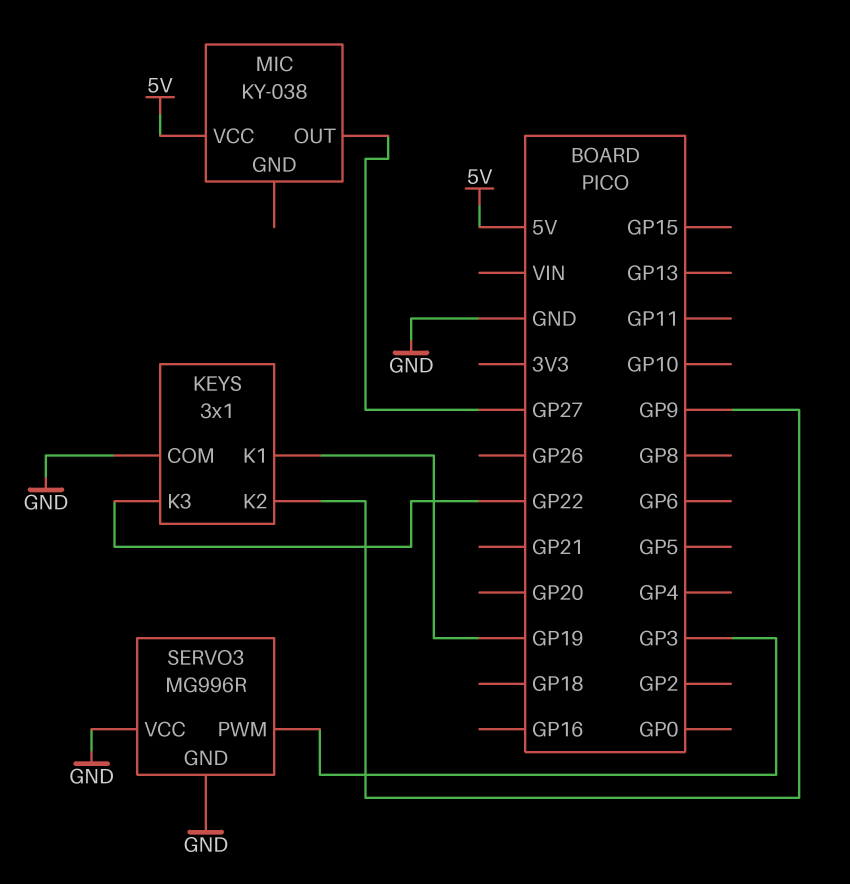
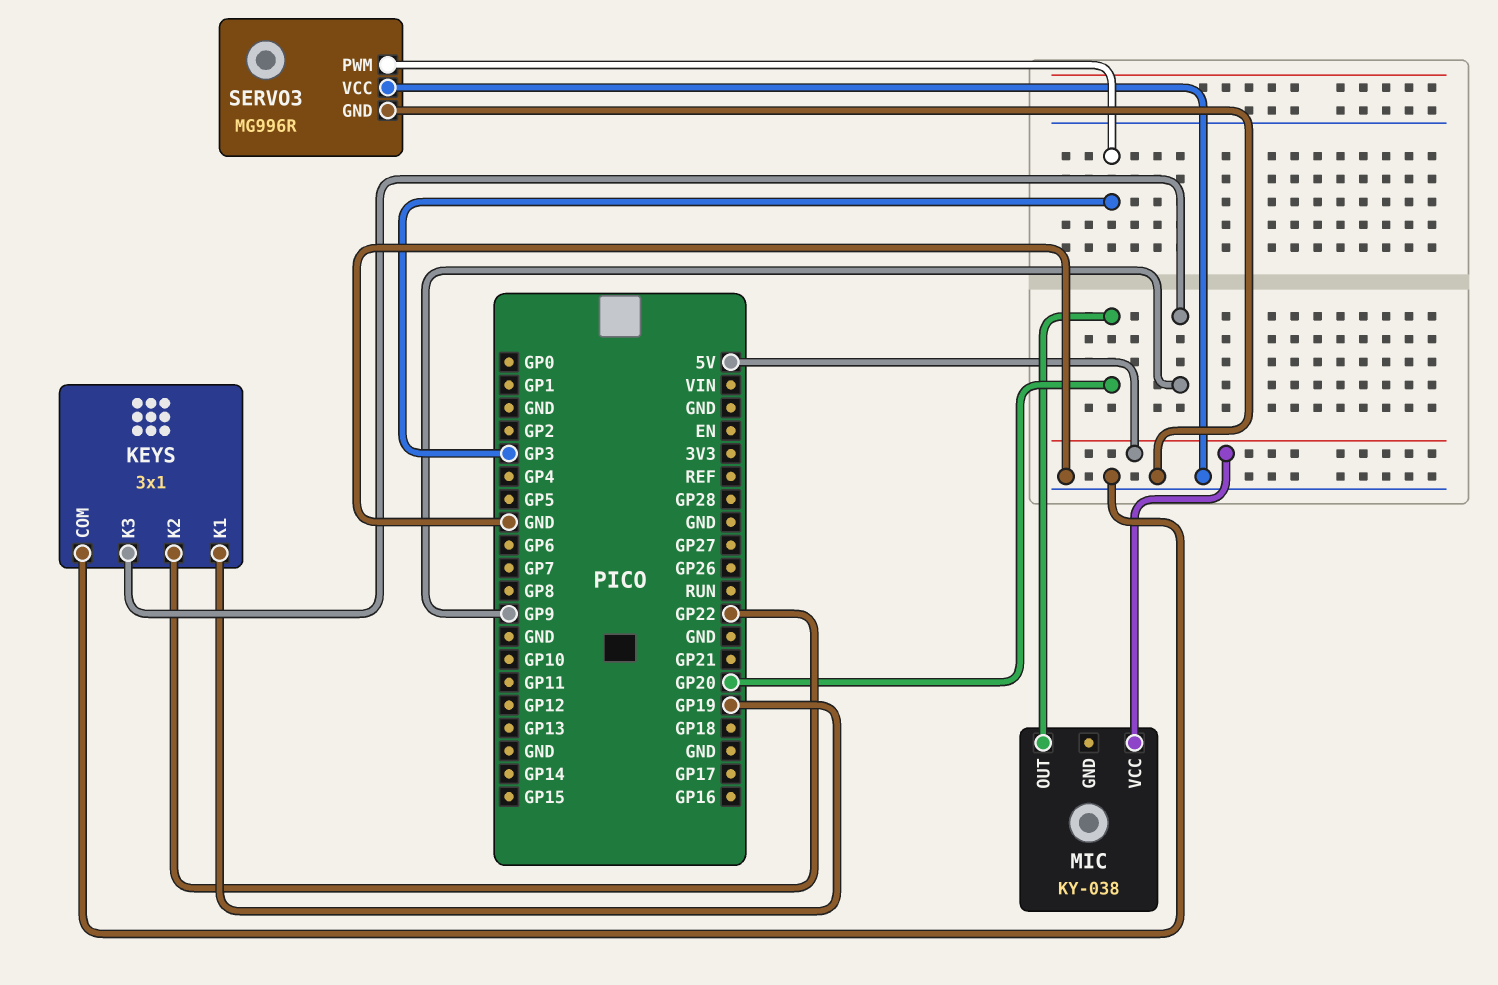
KEYS pin K2: GP9 -> GP22
KEYS pin K3: GP22 -> GP9
MIC pin OUT: GP27 -> GP20

